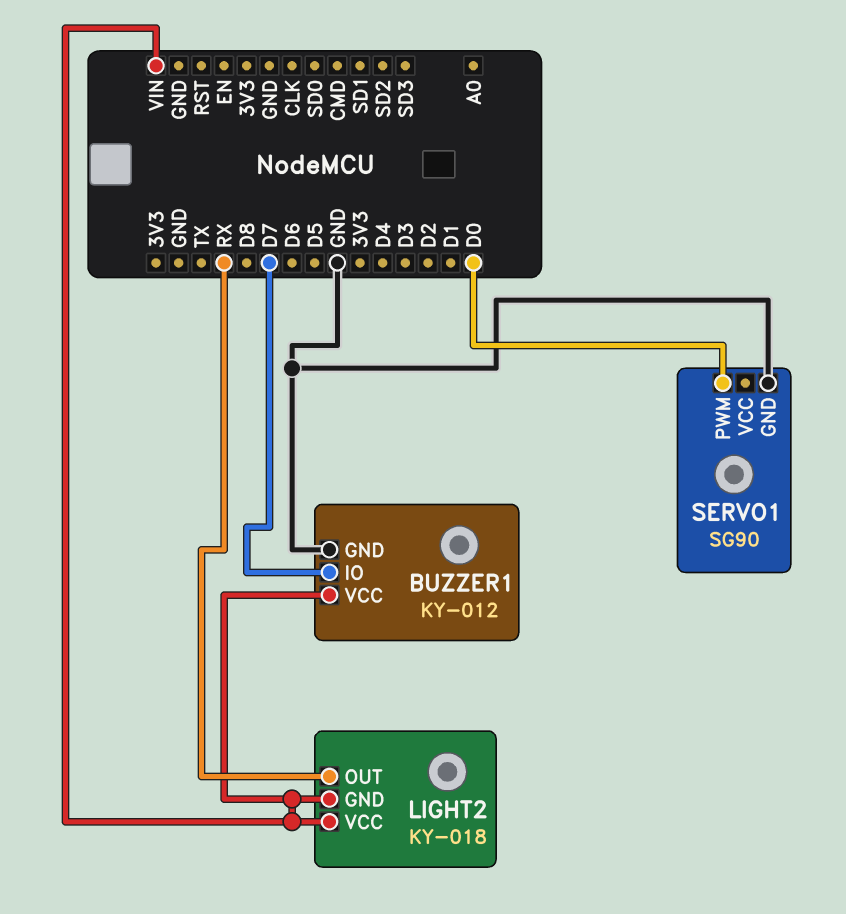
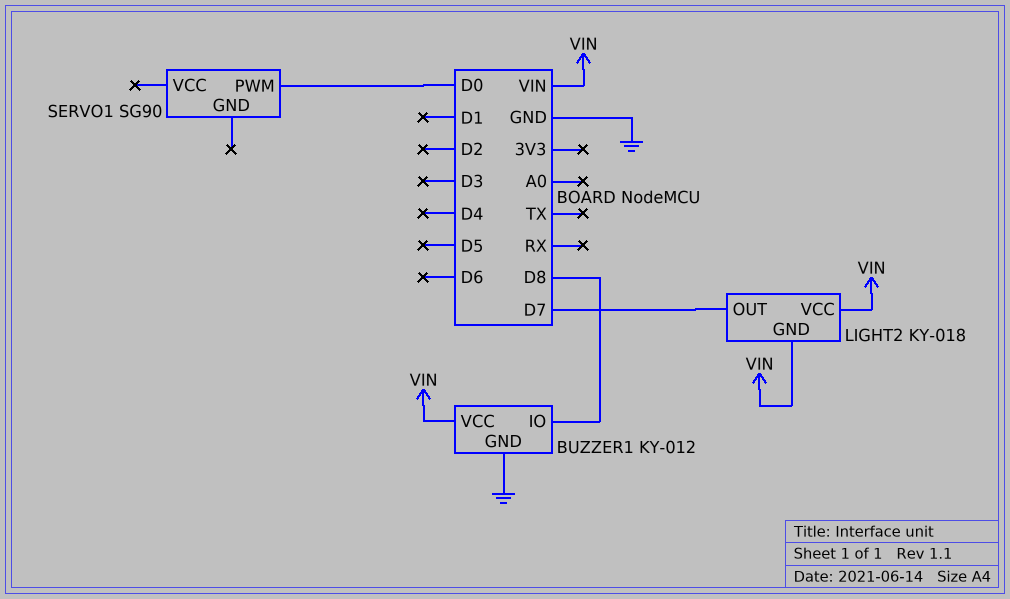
BUZZER1 pin IO: D7 -> D8
LIGHT2 pin OUT: RX -> D7
SERVO1 pin GND: GND -> none

